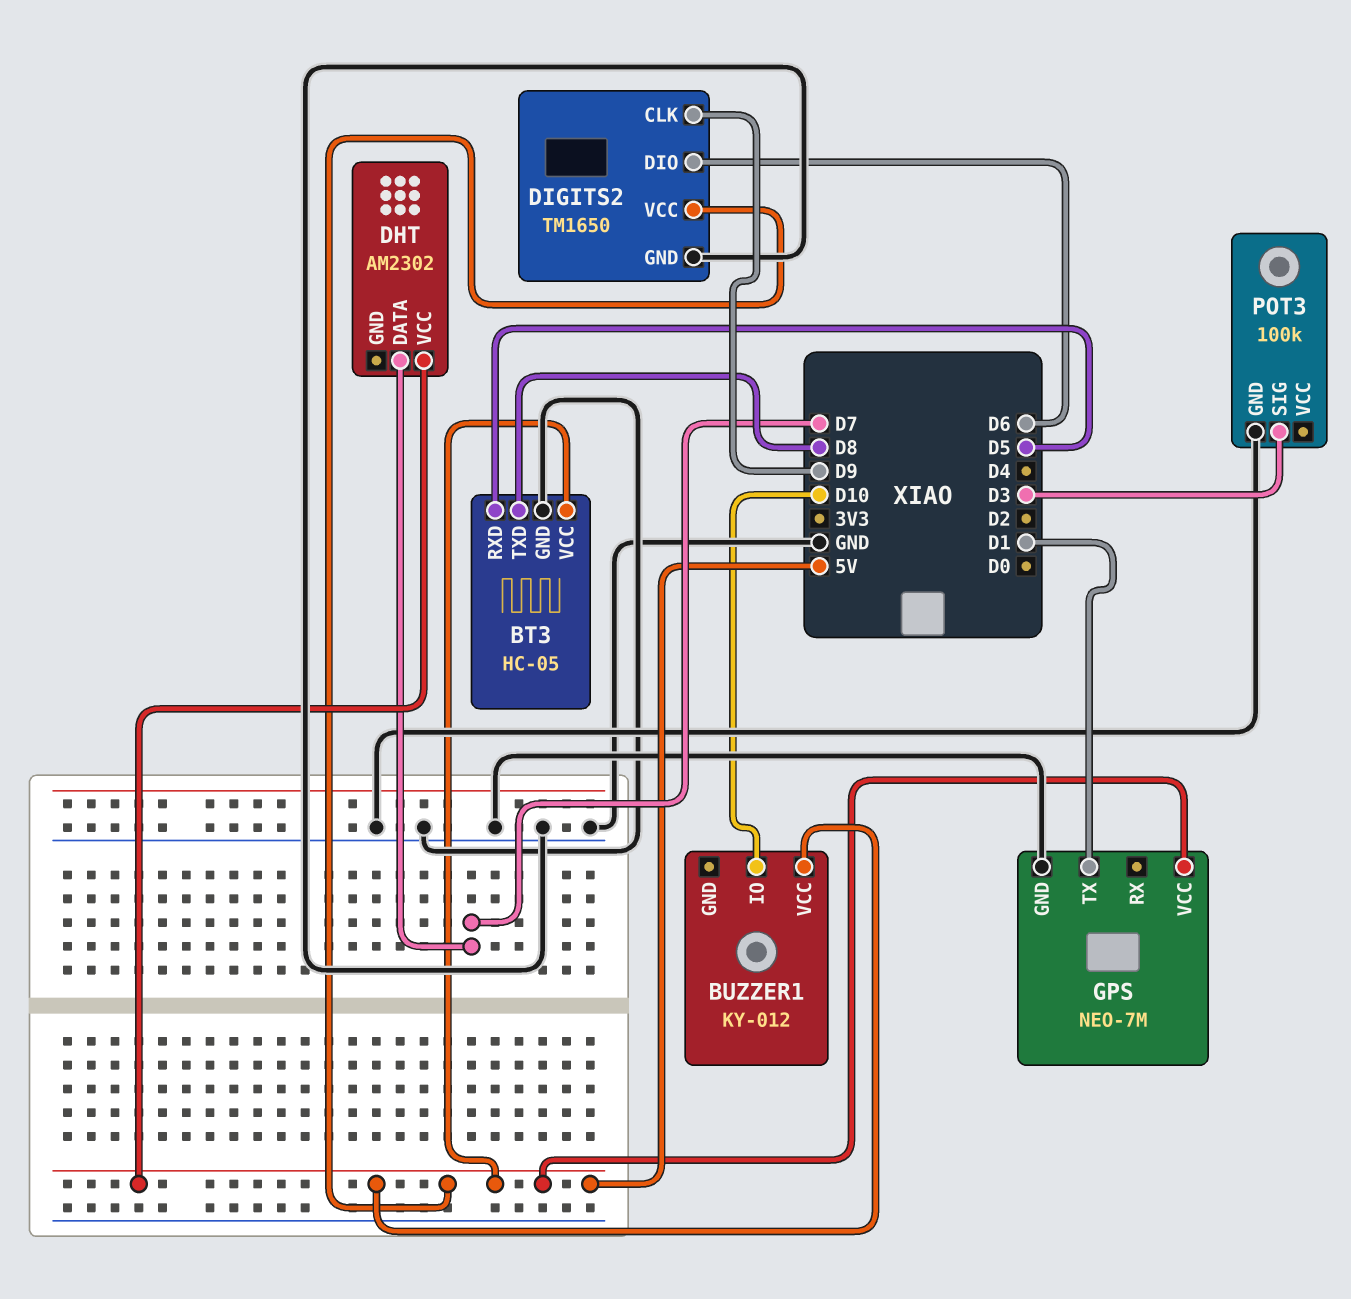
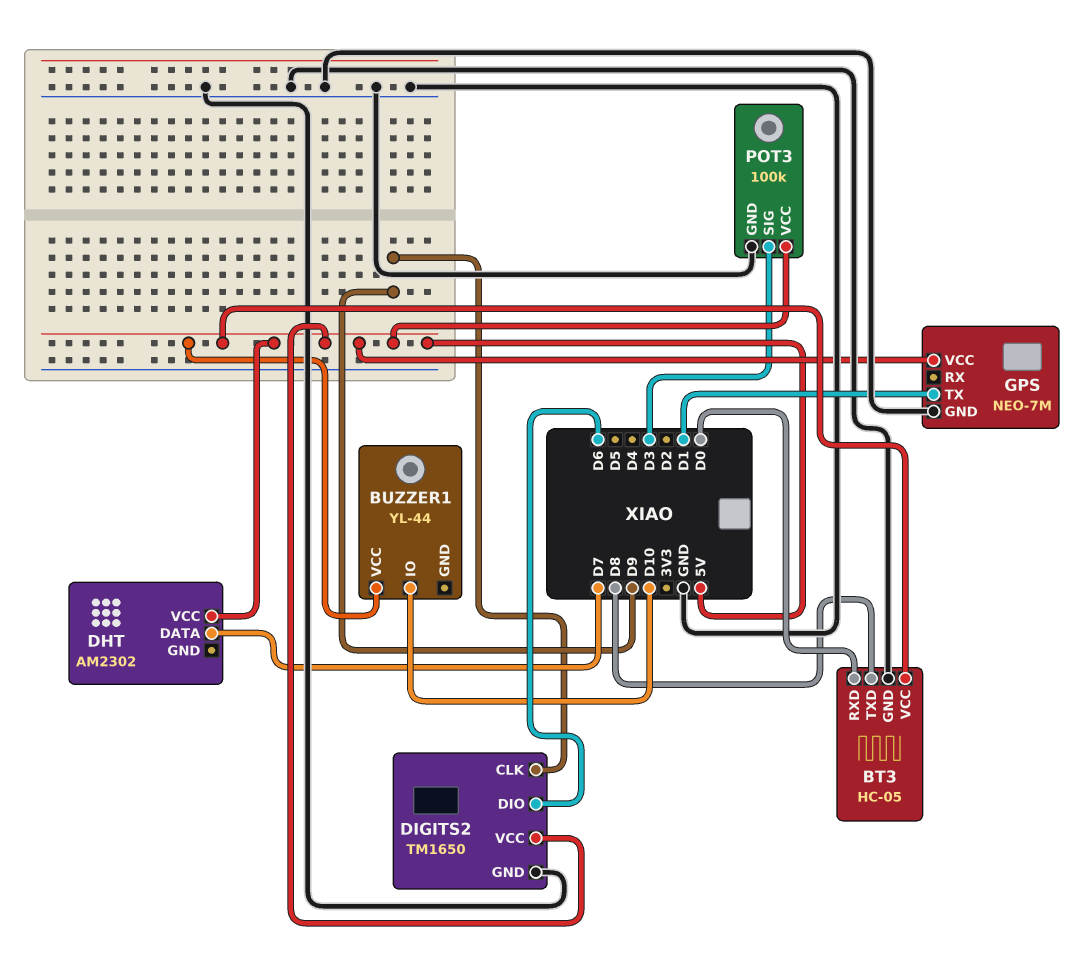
BT3 pin RXD: D5 -> D0
BUZZER1: KY-012 -> YL-44
POT3 pin VCC: none -> 5V

